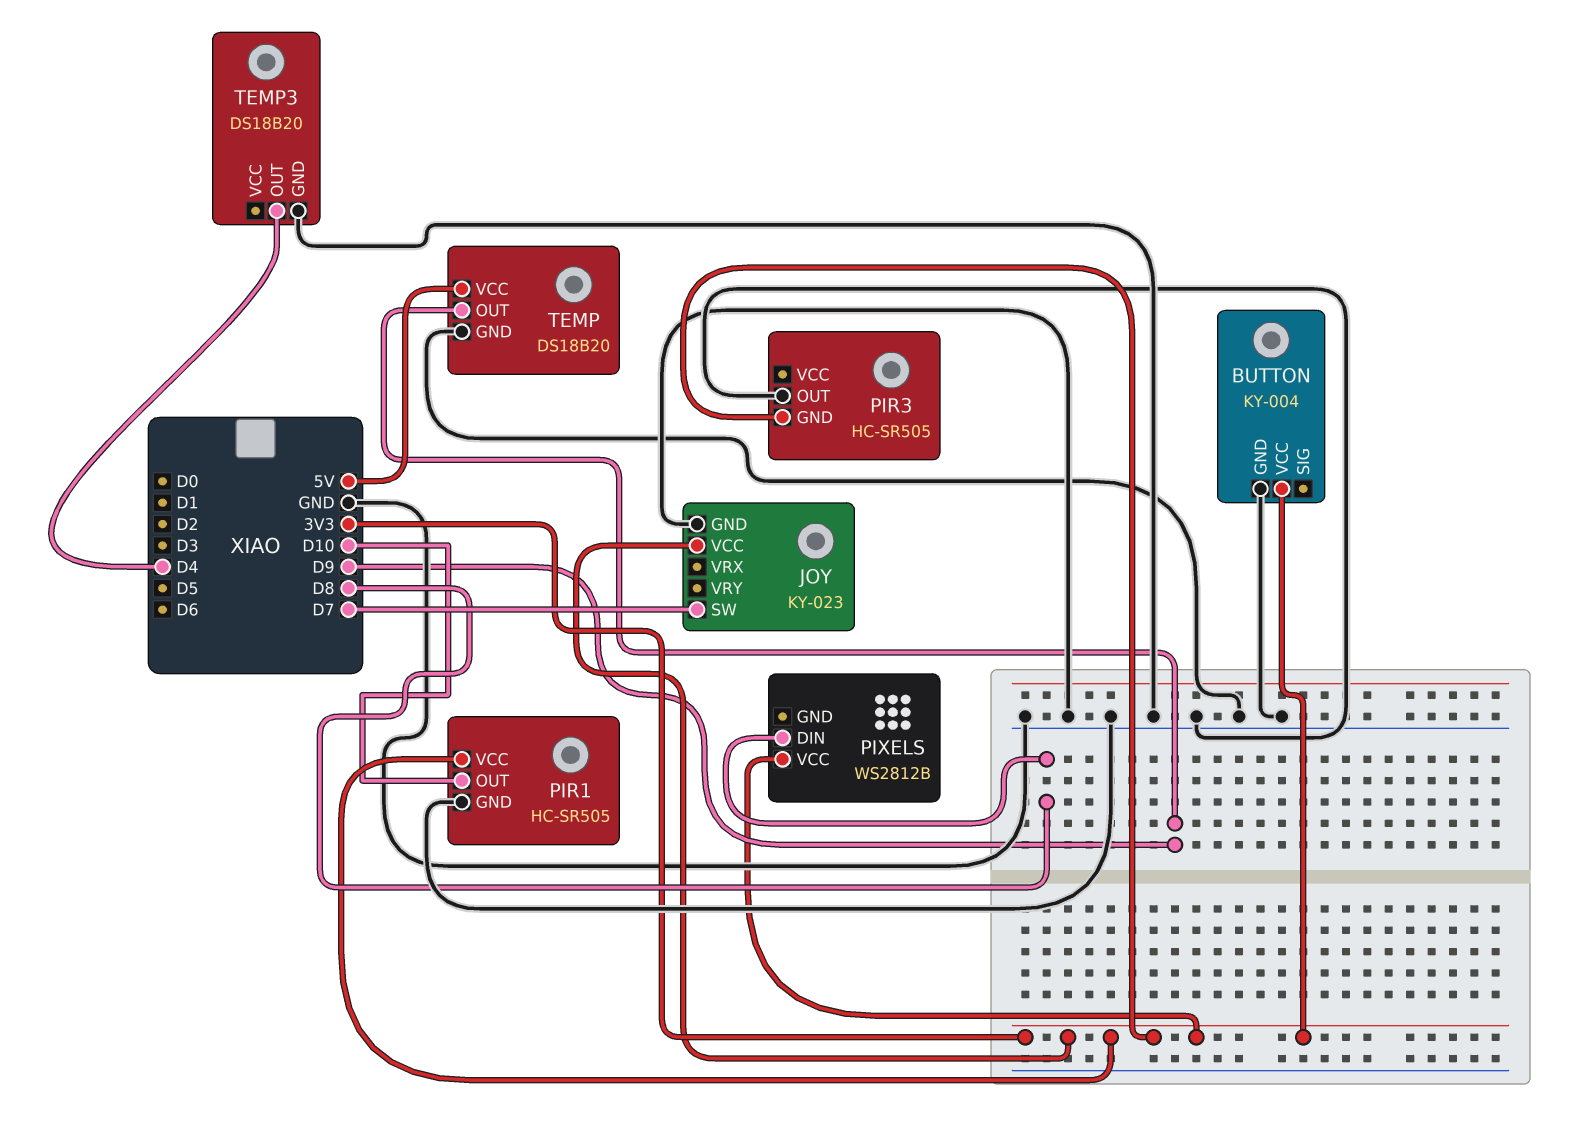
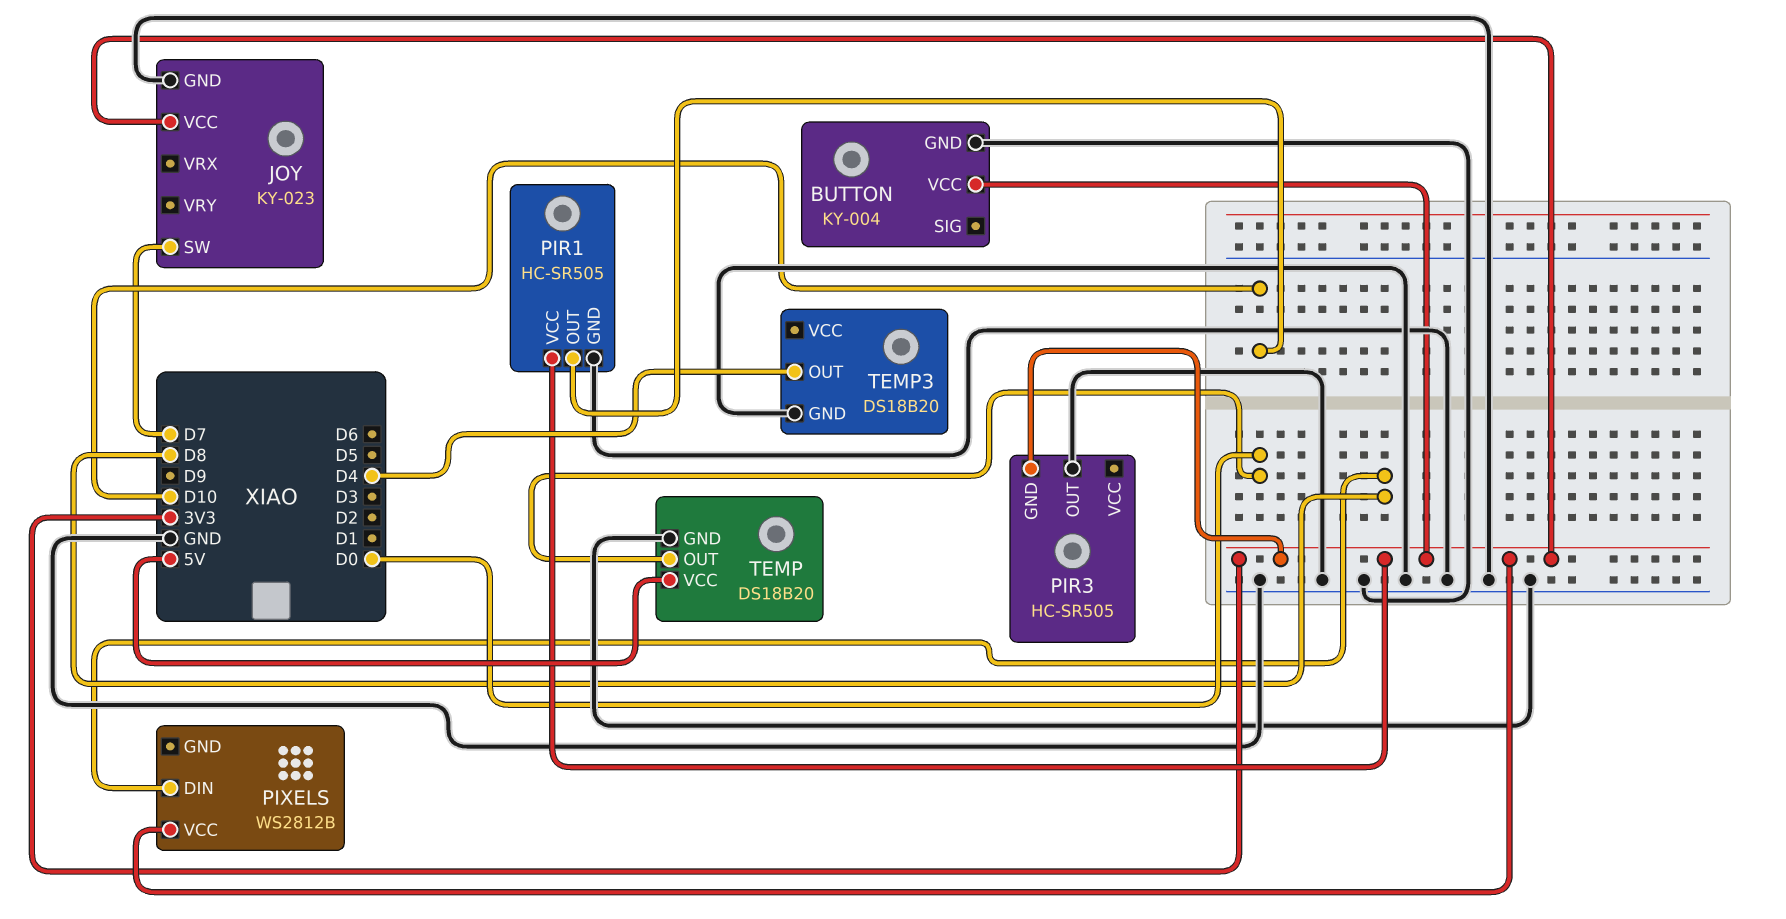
TEMP pin OUT: D9 -> D0

